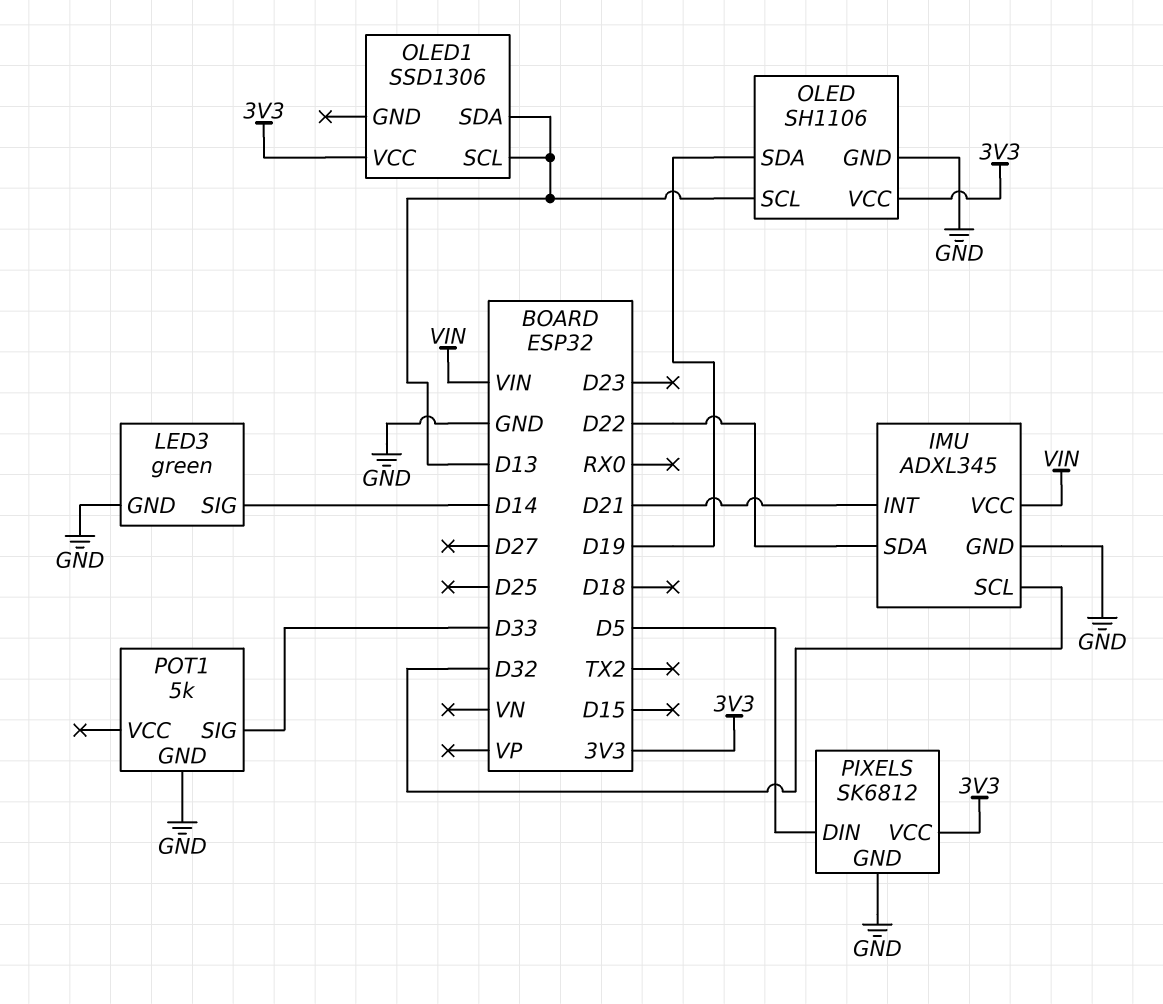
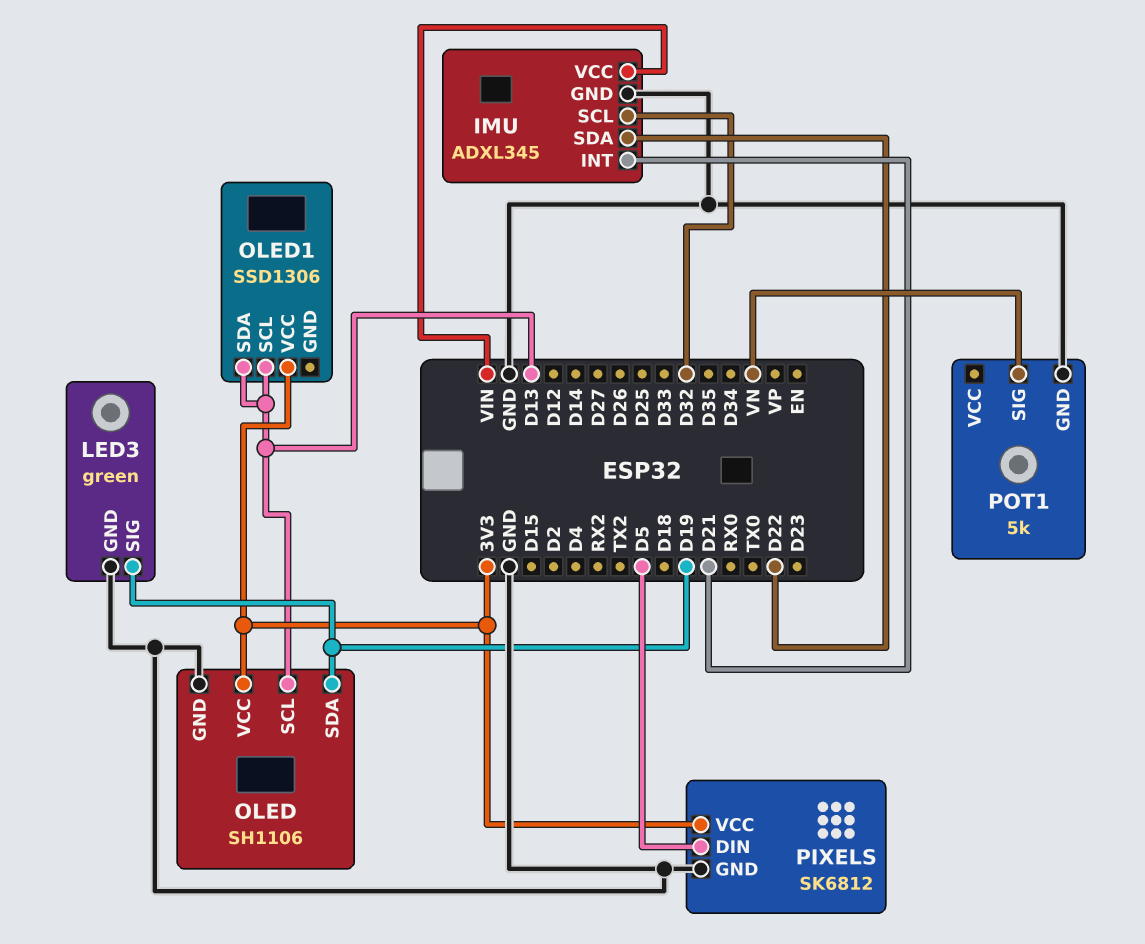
LED3 pin SIG: D14 -> D19
POT1 pin SIG: D33 -> VN

